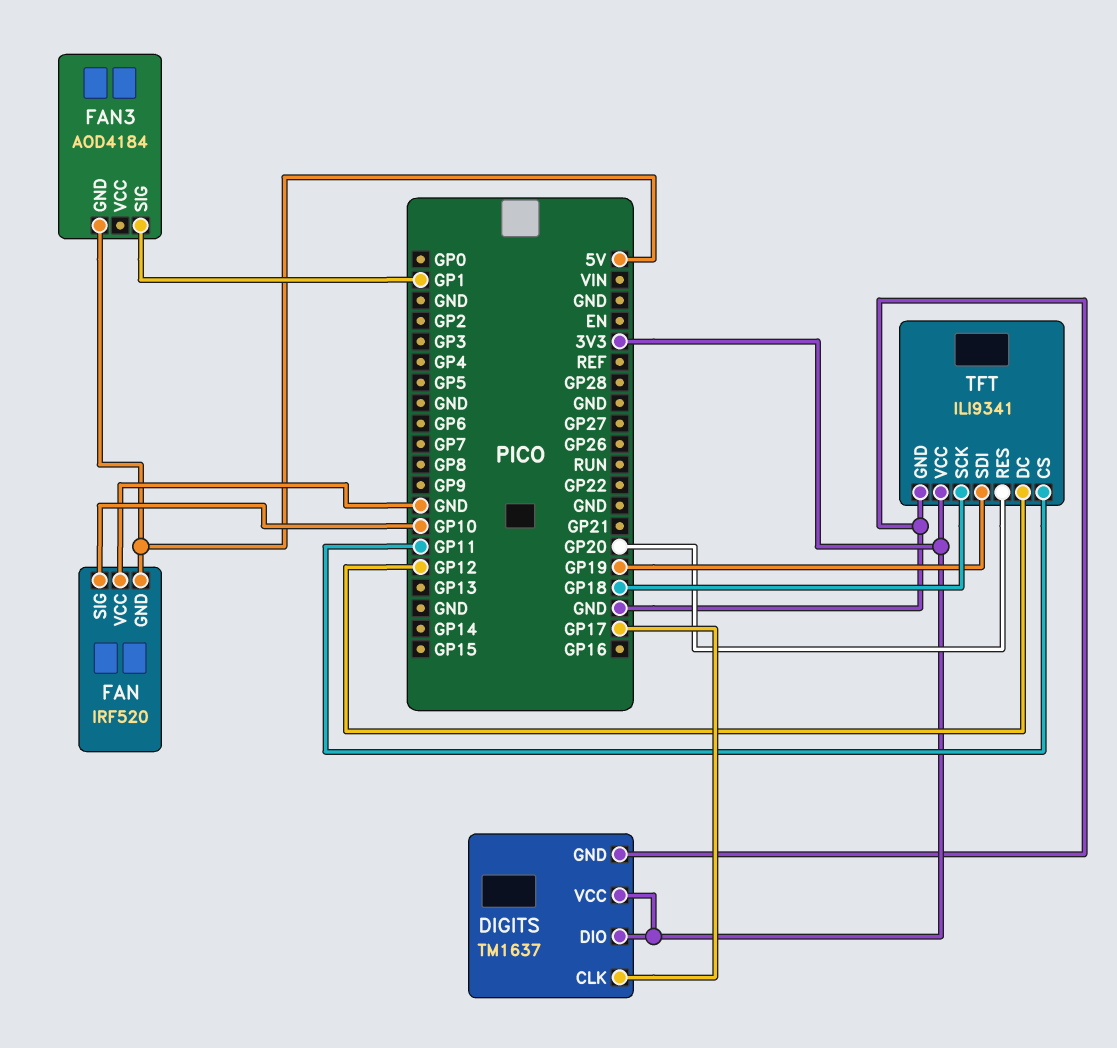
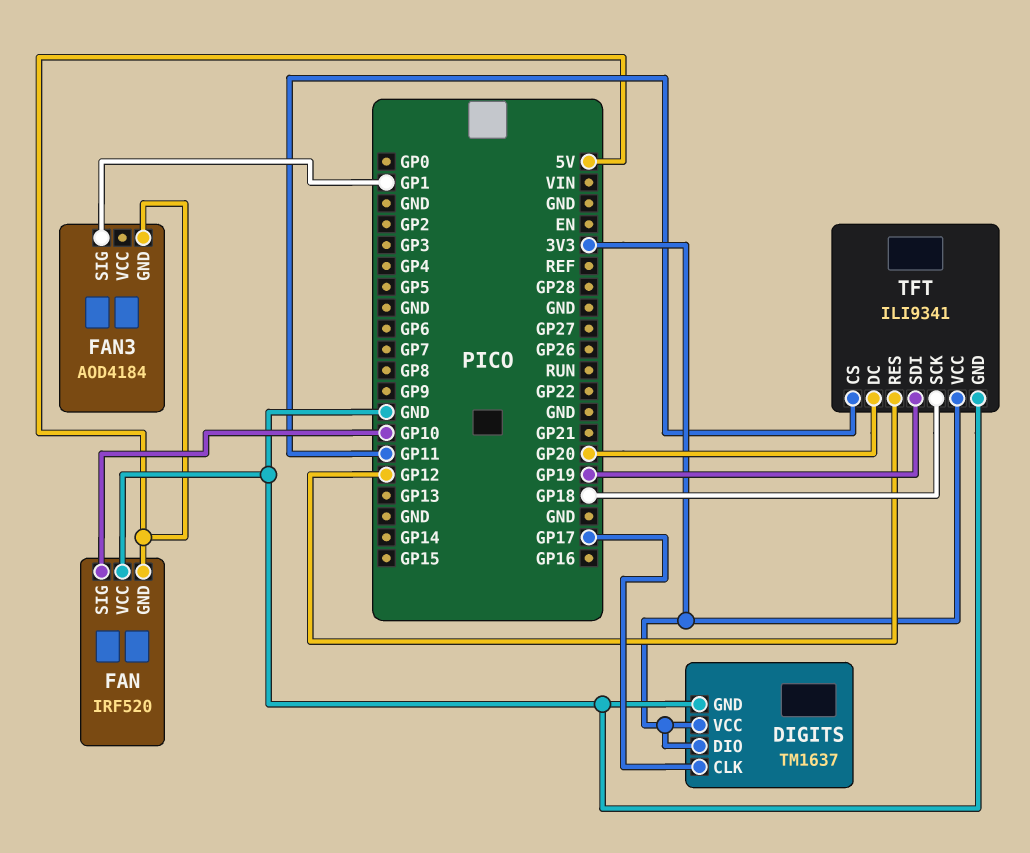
TFT pin DC: GP12 -> GP20
TFT pin RES: GP20 -> GP12

